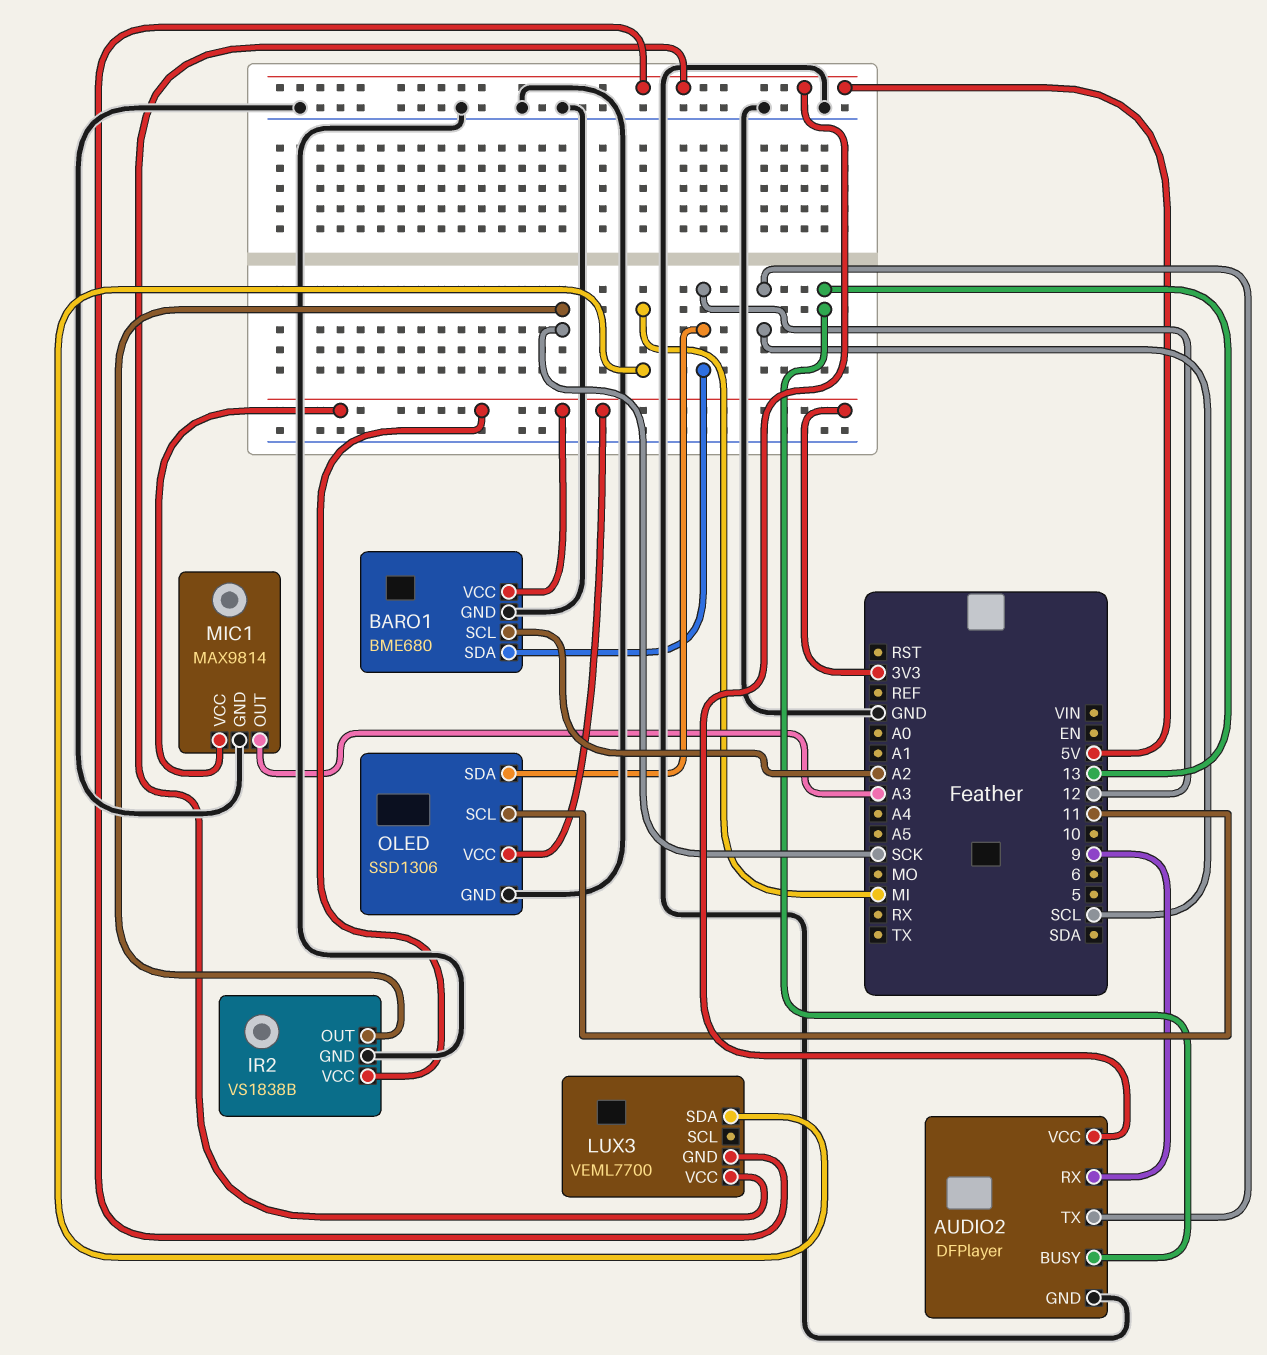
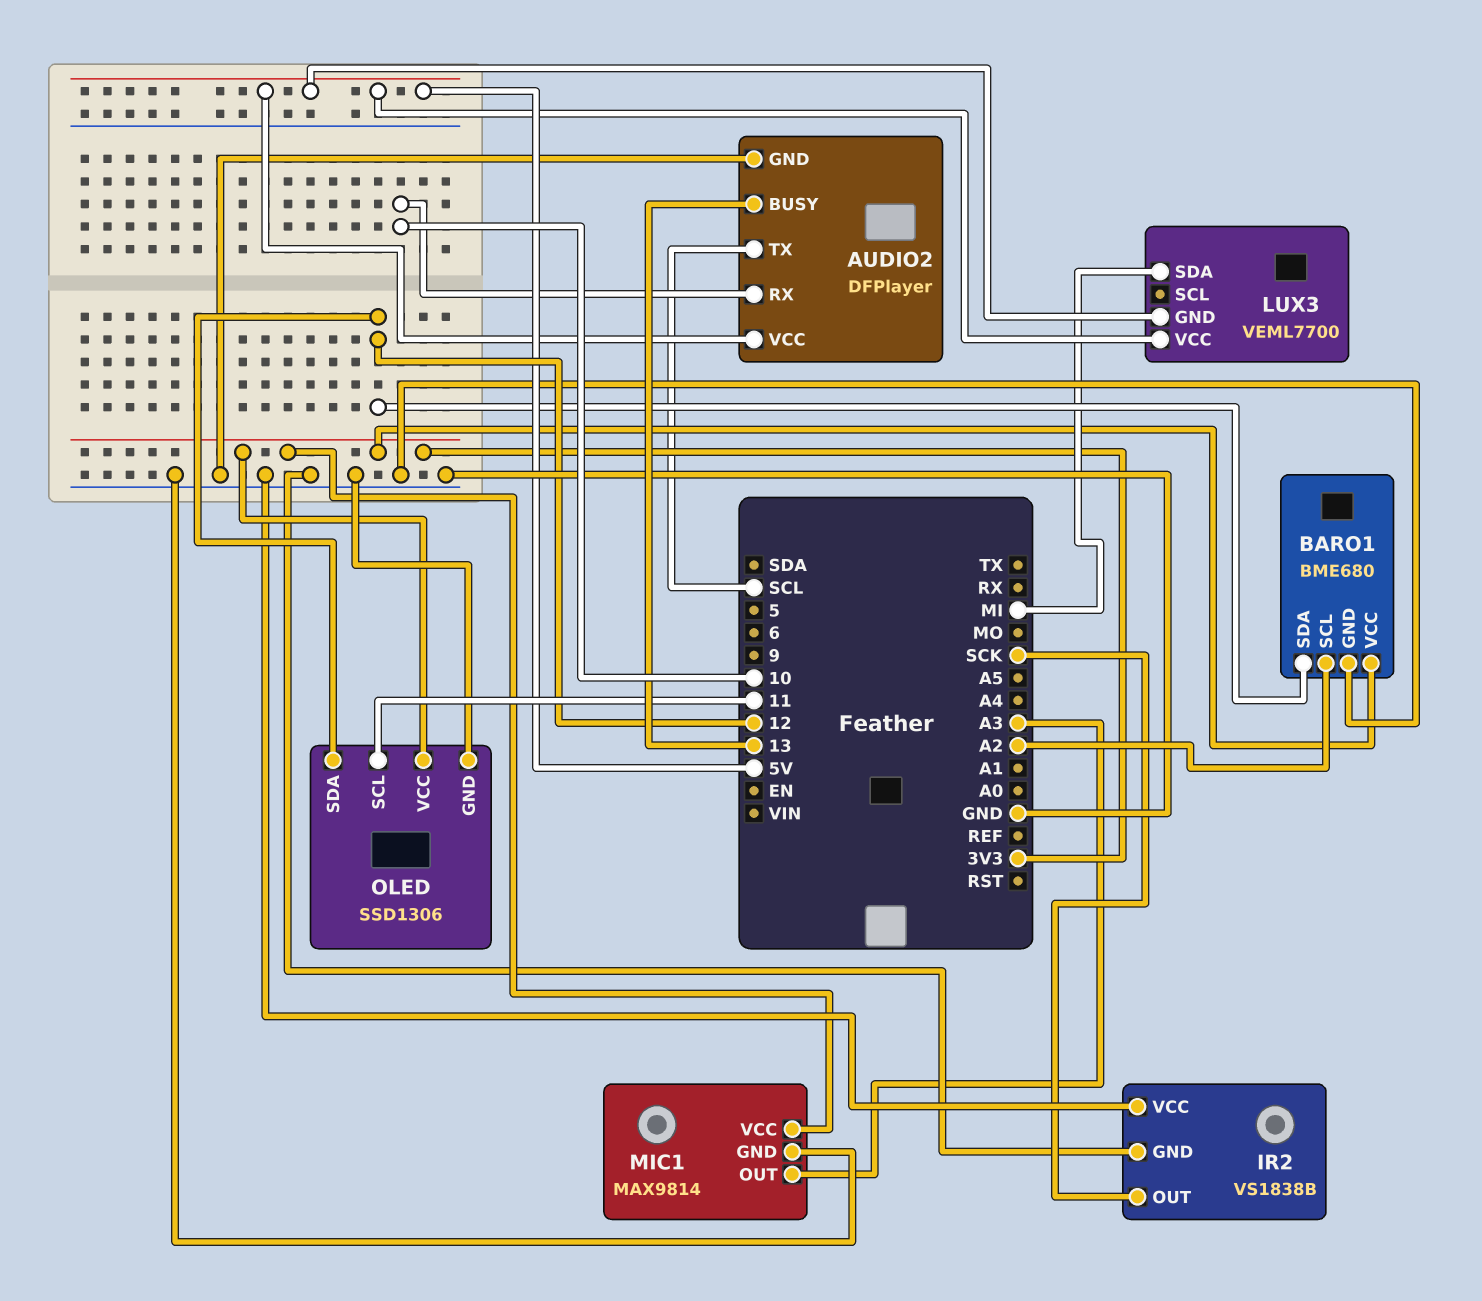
AUDIO2 pin RX: 9 -> 10
IR2 pin VCC: 3V3 -> GND

